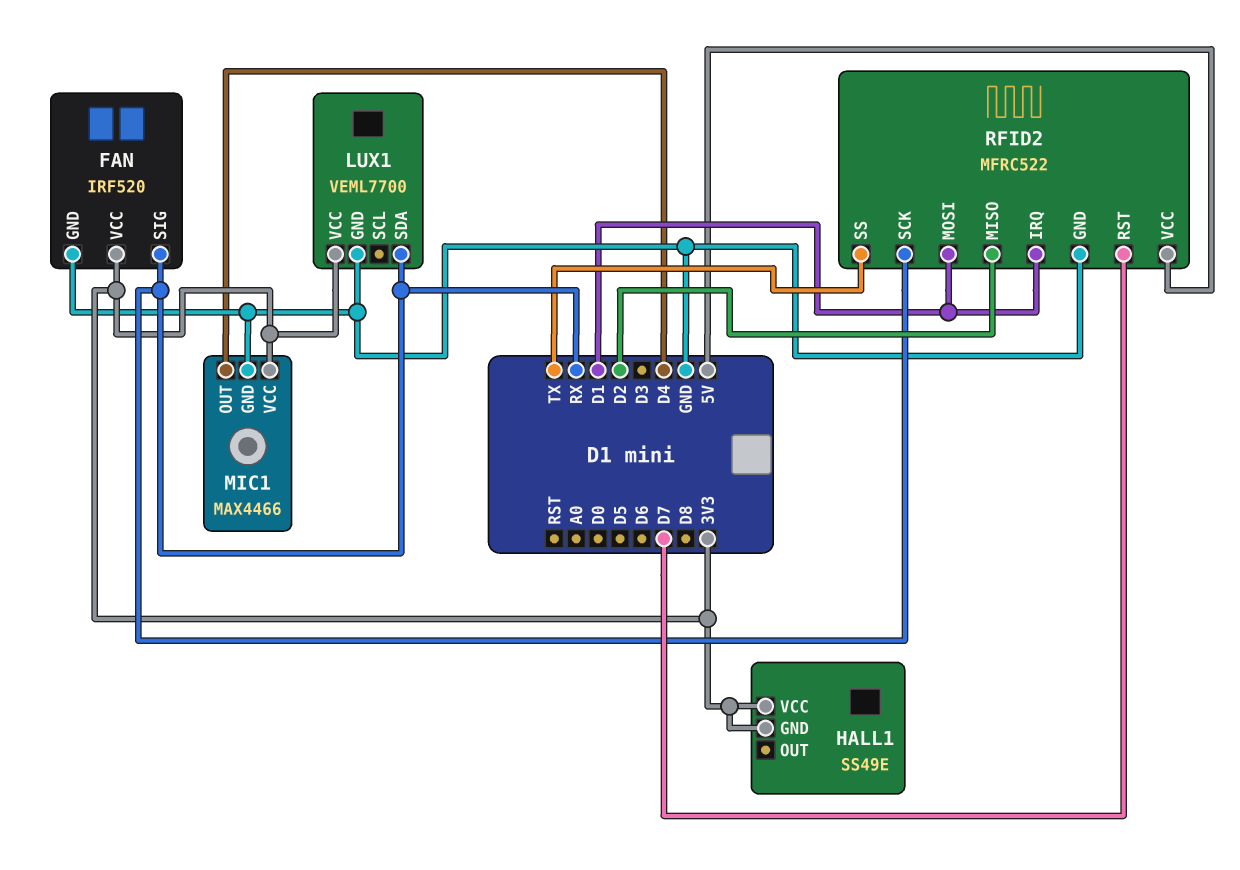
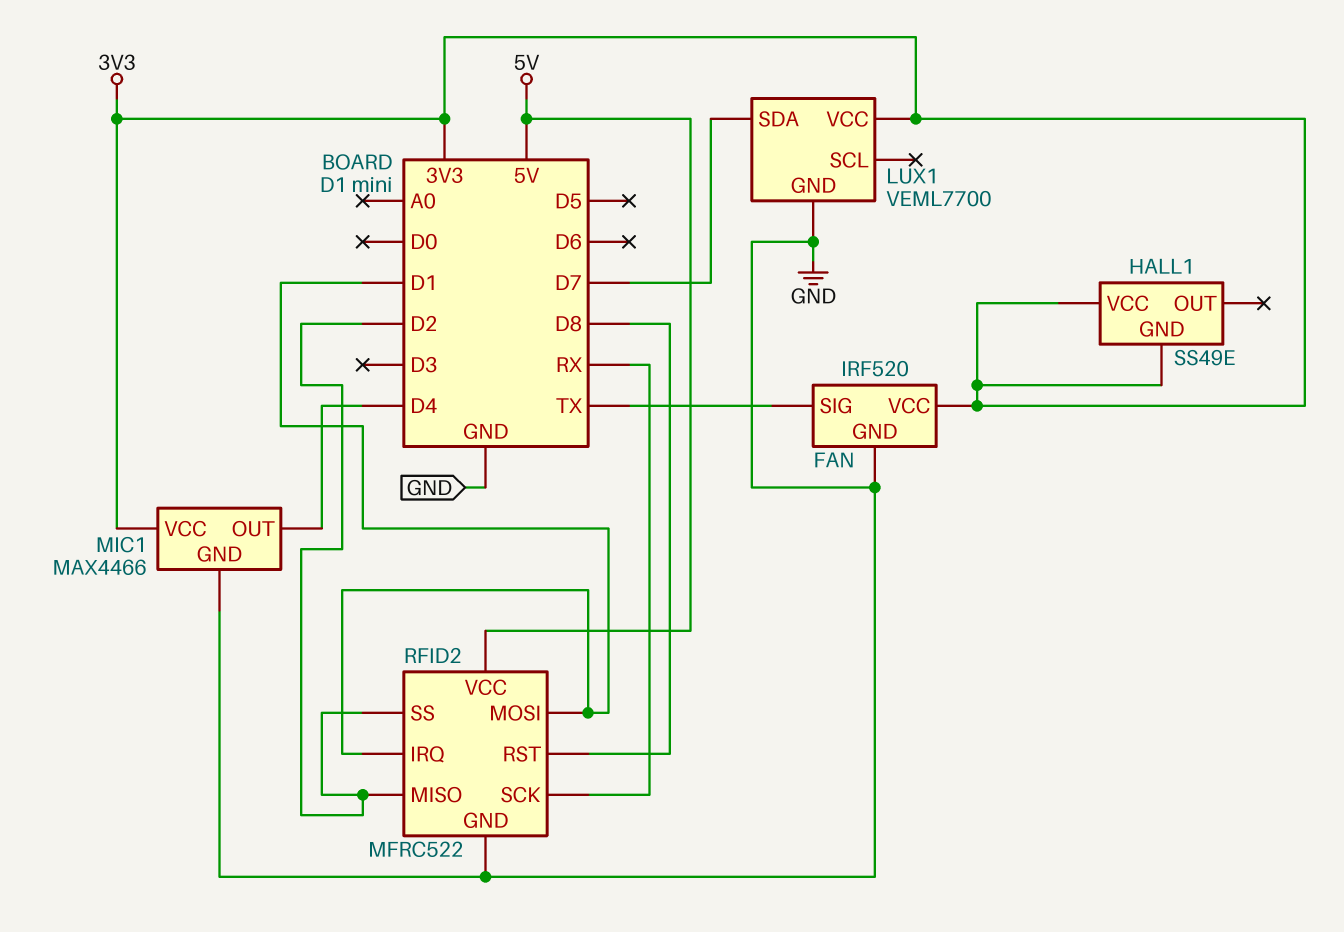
FAN pin SIG: RX -> TX
LUX1 pin SDA: RX -> D7
RFID2 pin RST: D7 -> D8
RFID2 pin SS: TX -> D2

